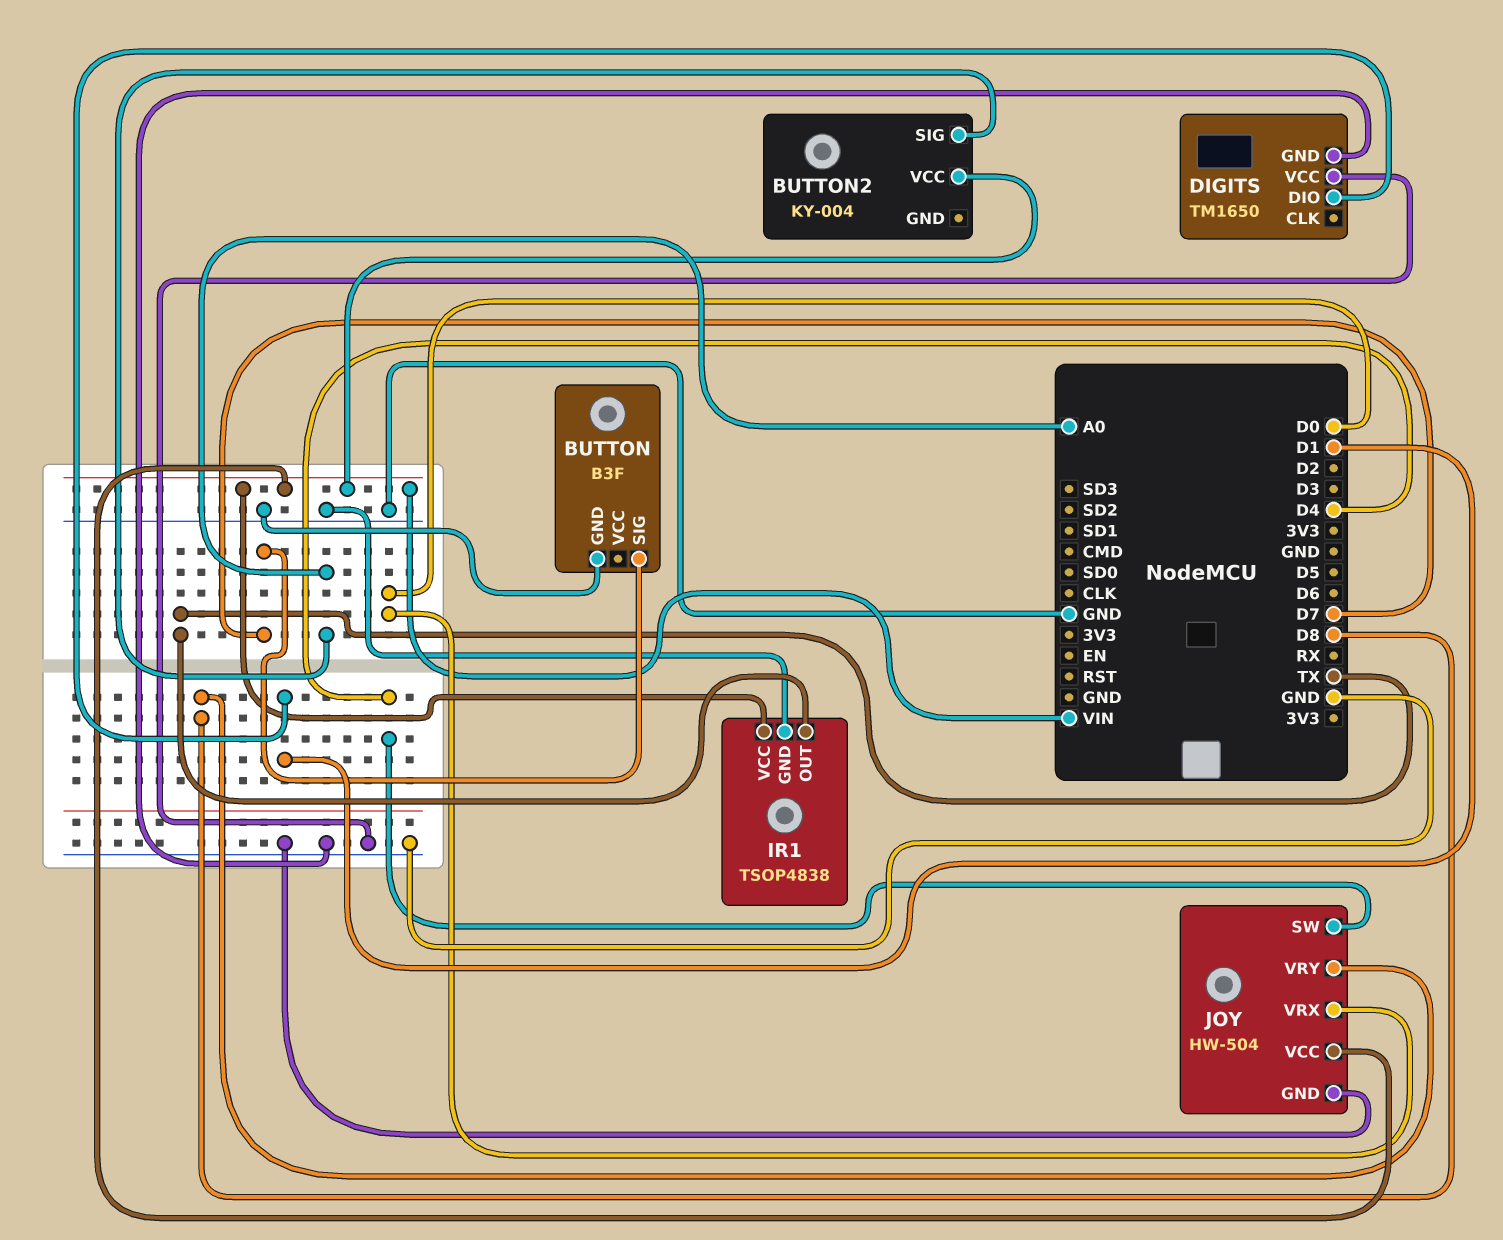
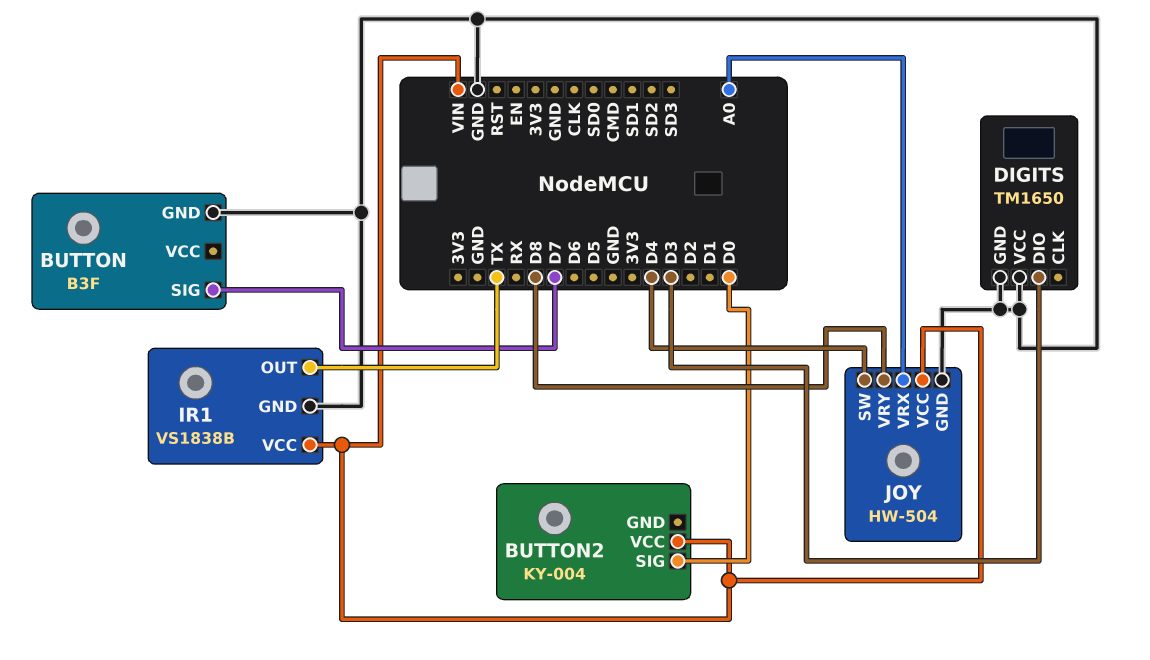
BUTTON2 pin SIG: A0 -> D0
DIGITS pin DIO: D1 -> D3
IR1: TSOP4838 -> VS1838B
JOY pin VRX: D0 -> A0

